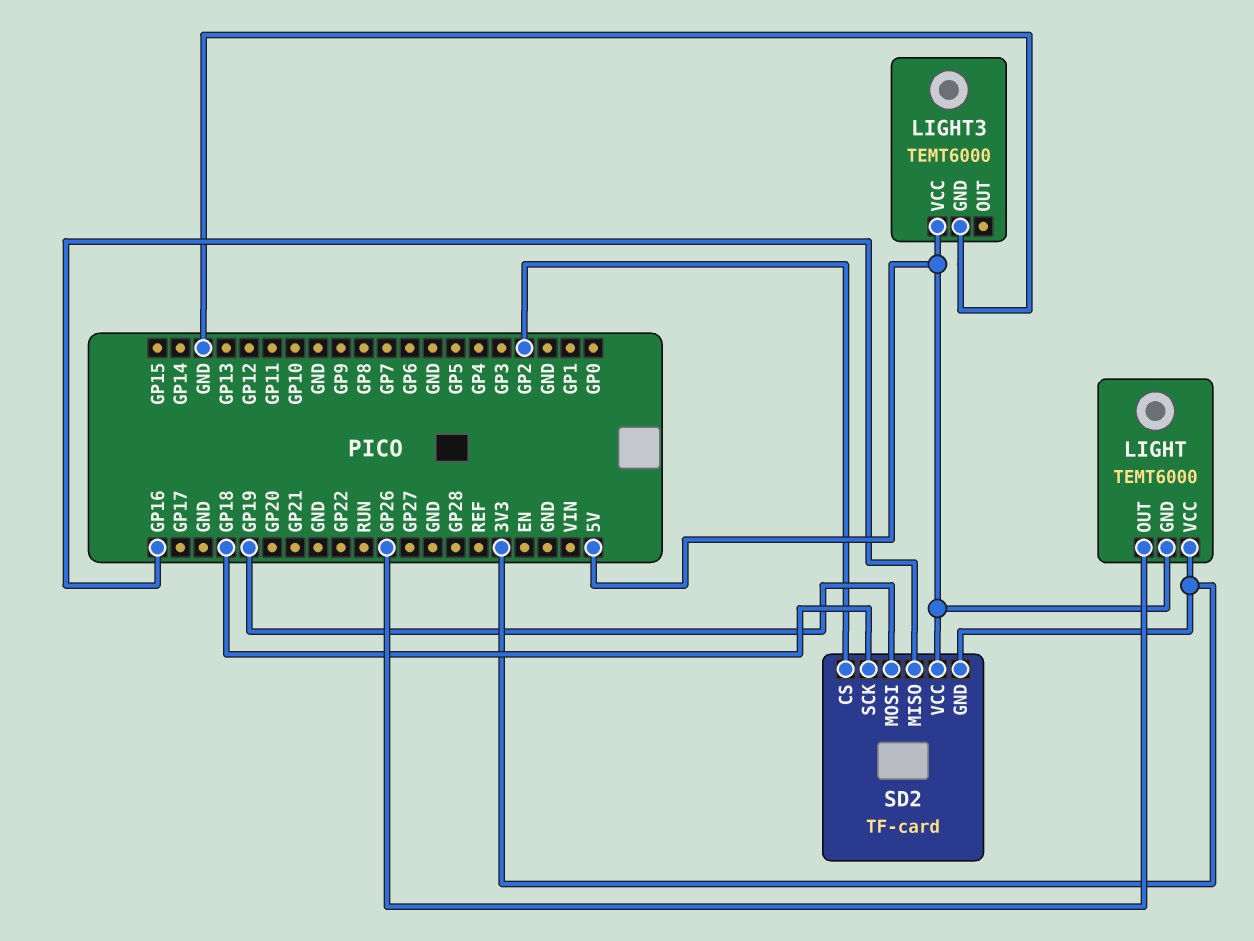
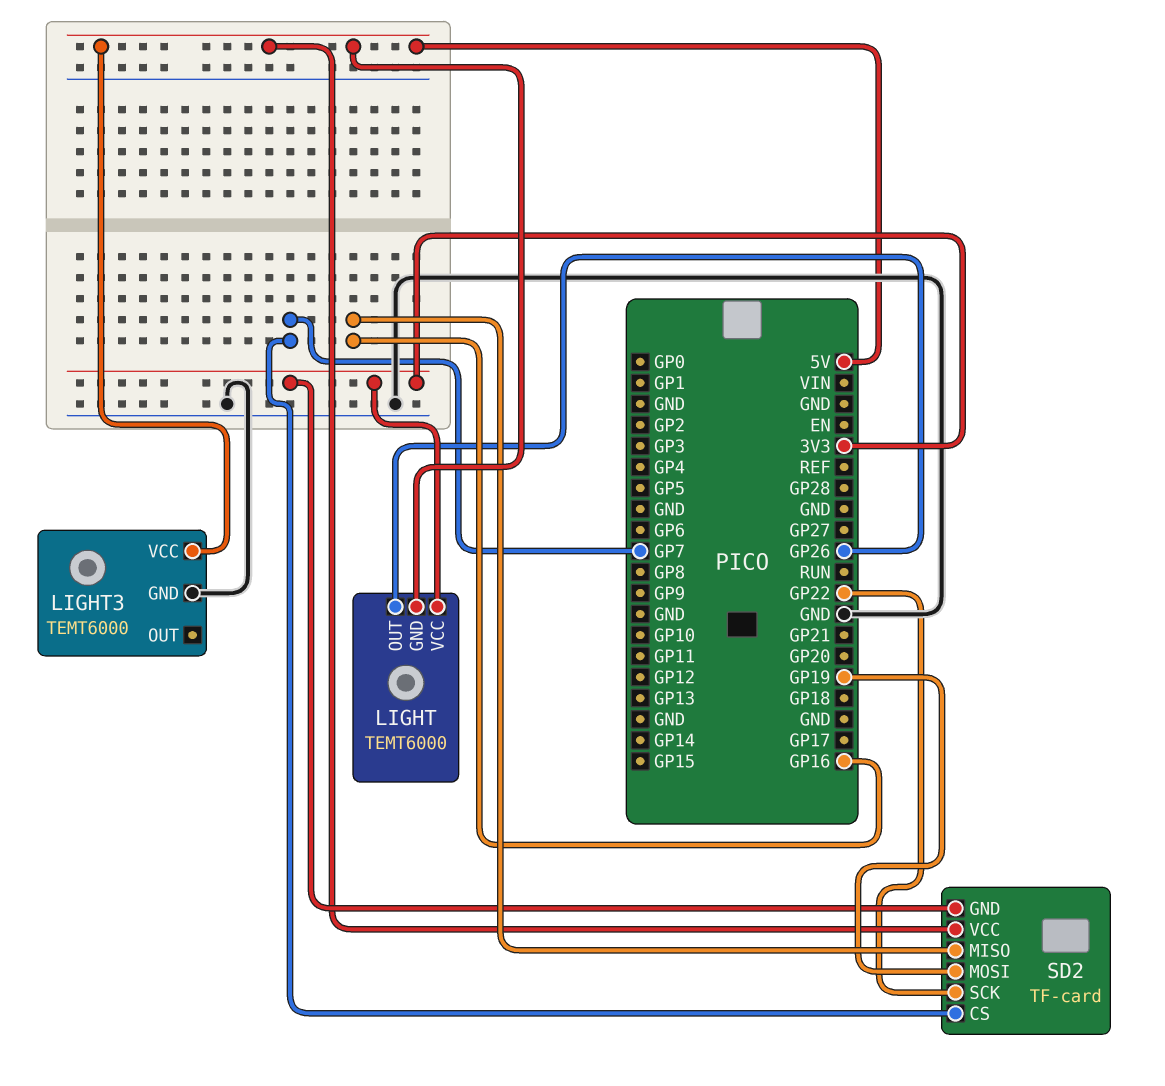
SD2 pin CS: GP2 -> GP7
SD2 pin SCK: GP18 -> GP22

